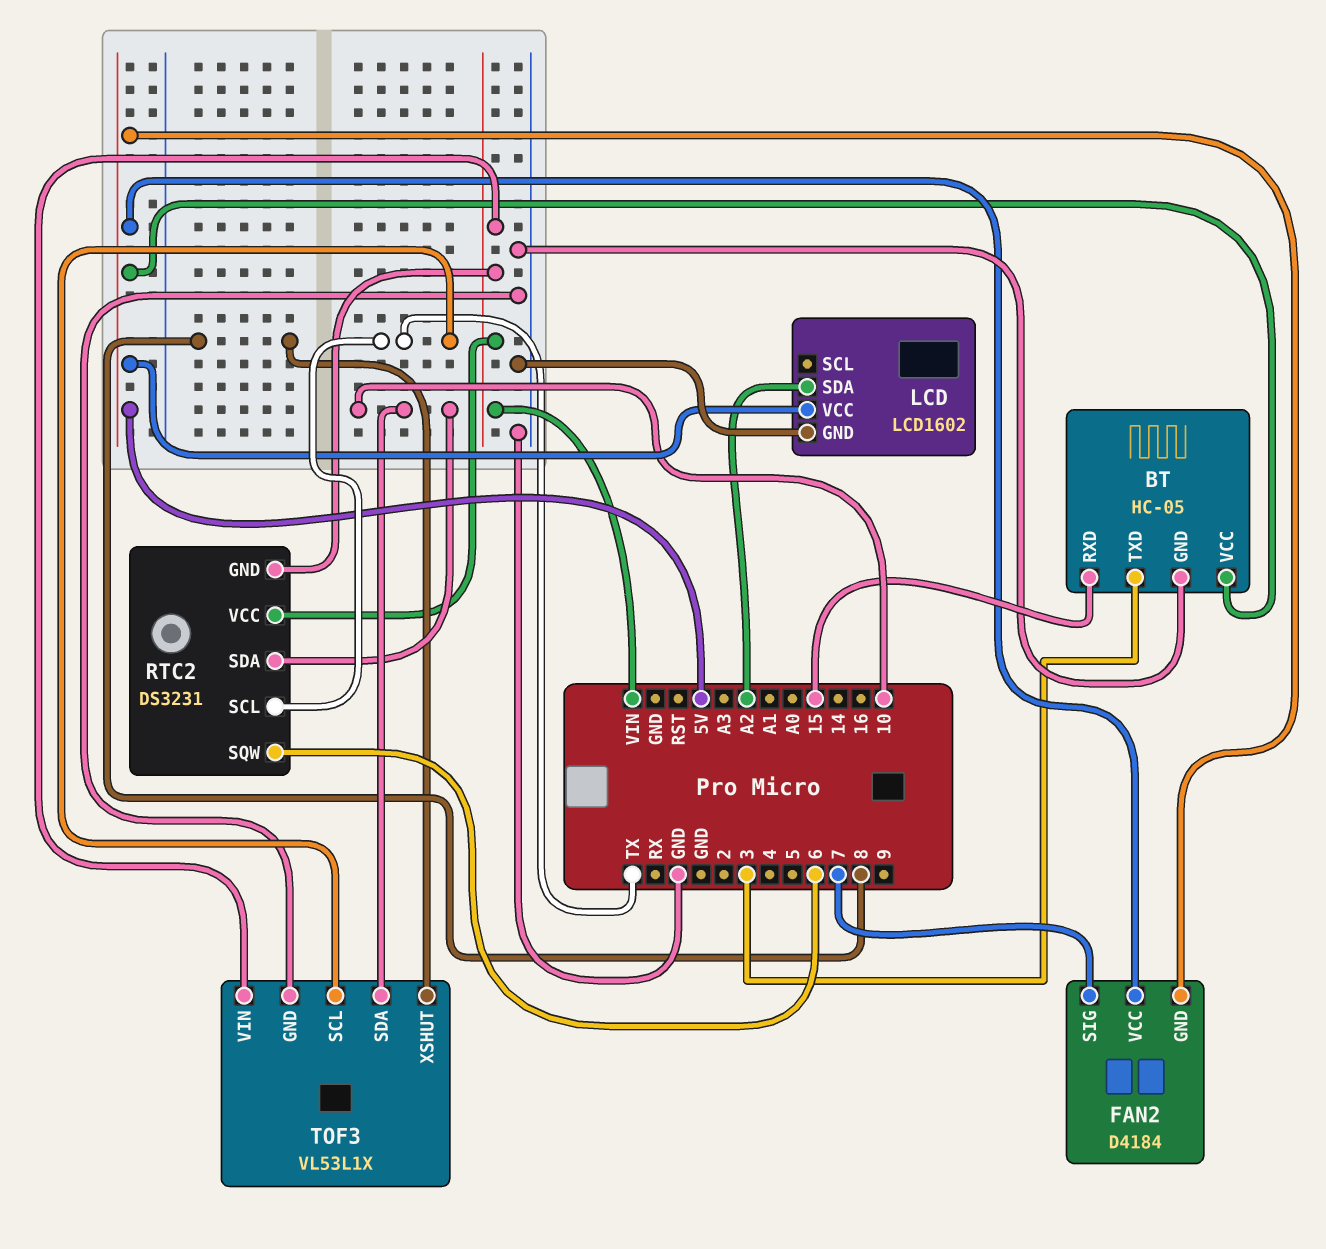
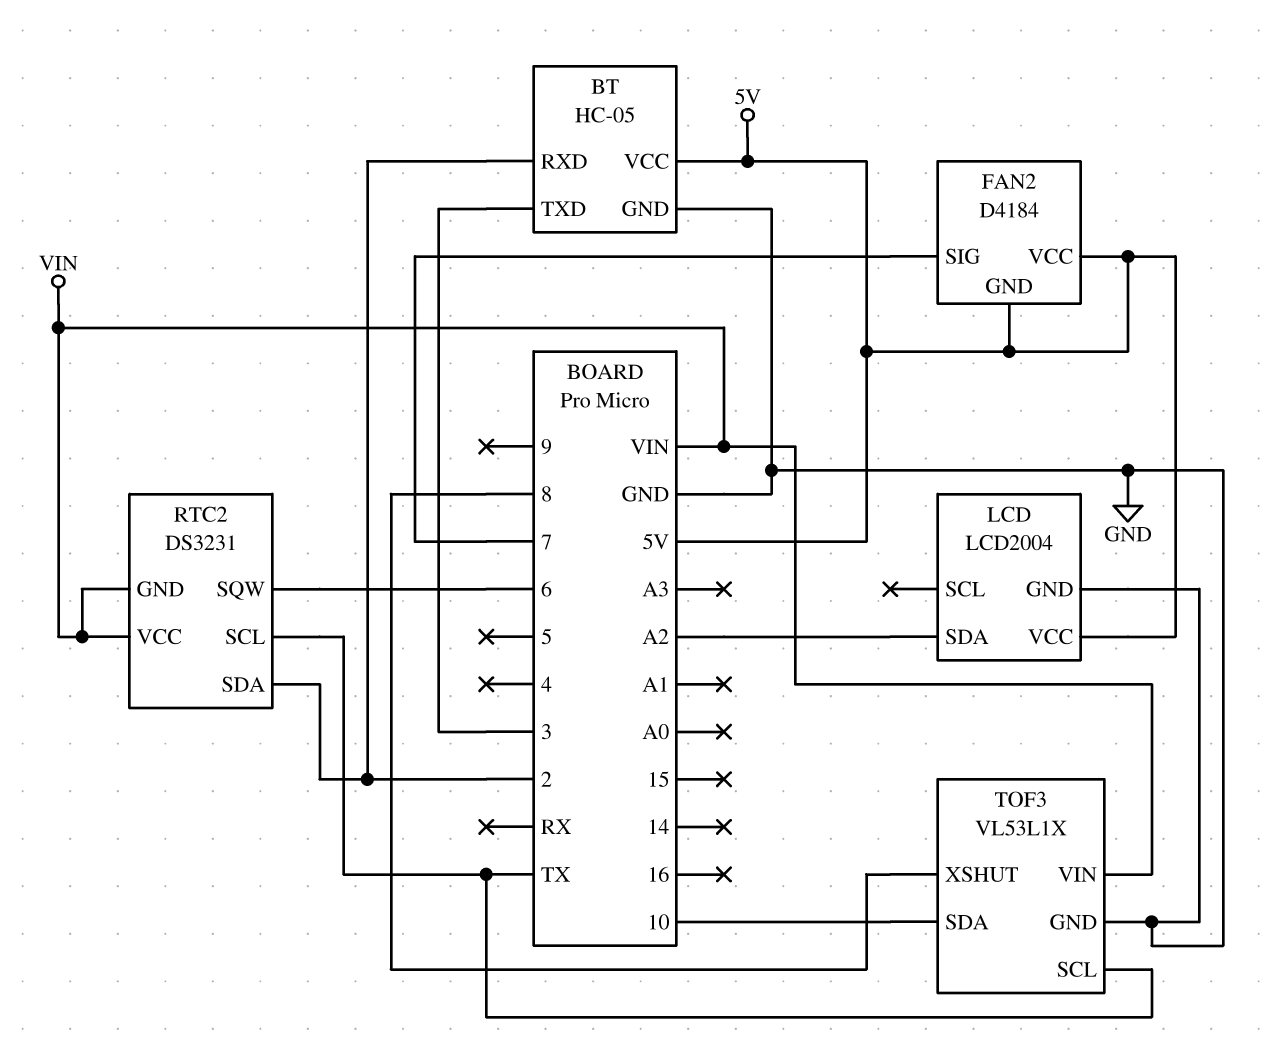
BT pin RXD: 15 -> 2
LCD: LCD1602 -> LCD2004
RTC2 pin SDA: 10 -> 2

